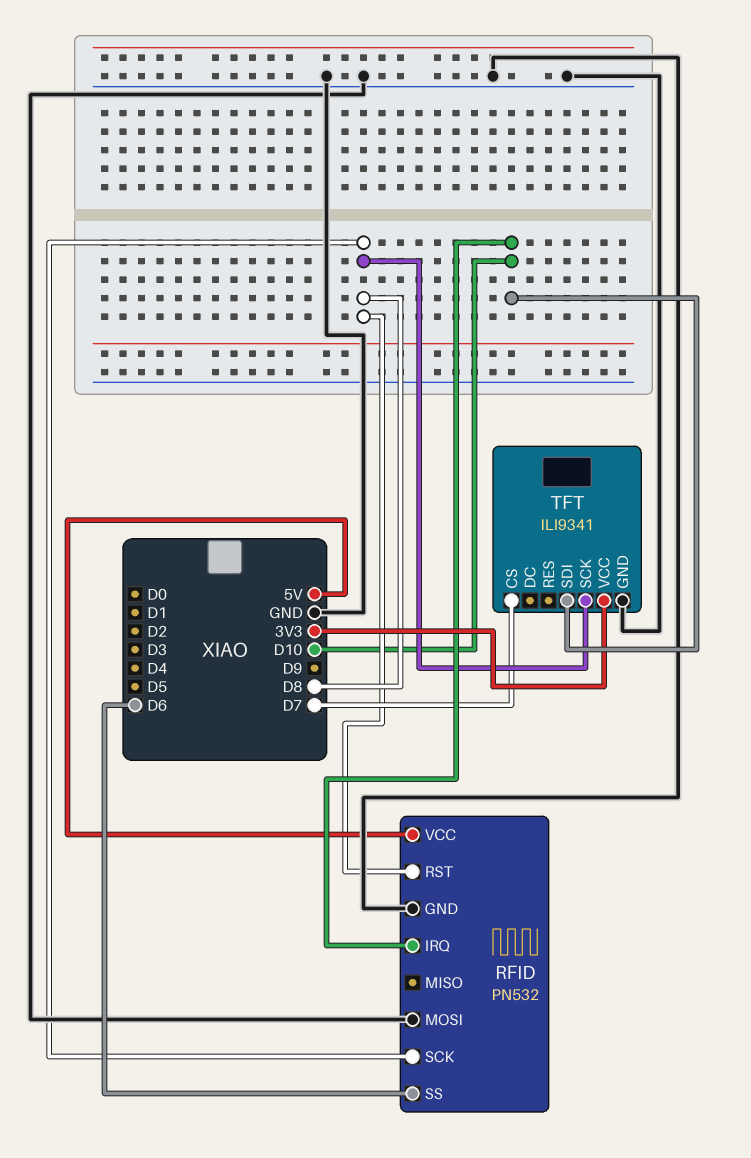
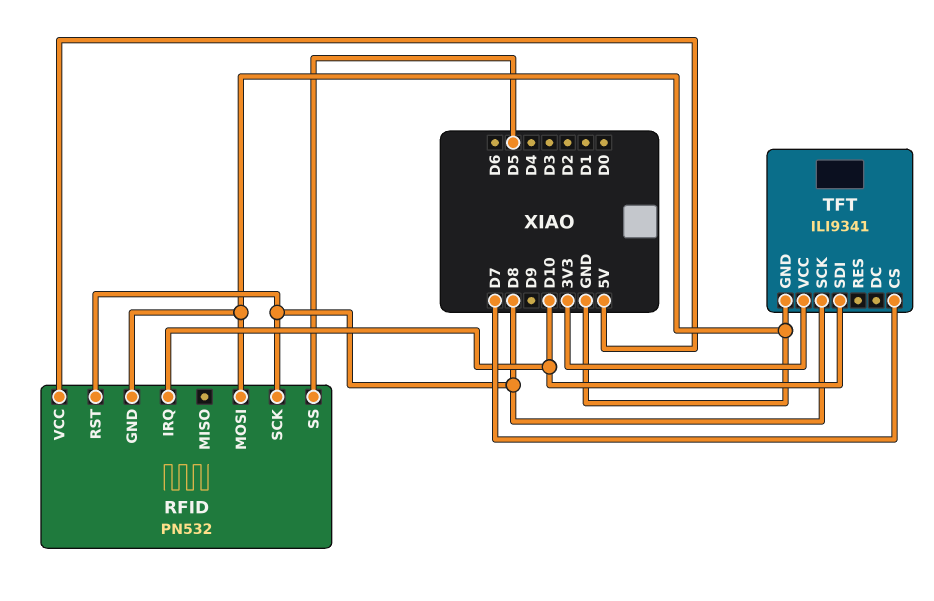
RFID pin SS: D6 -> D5

